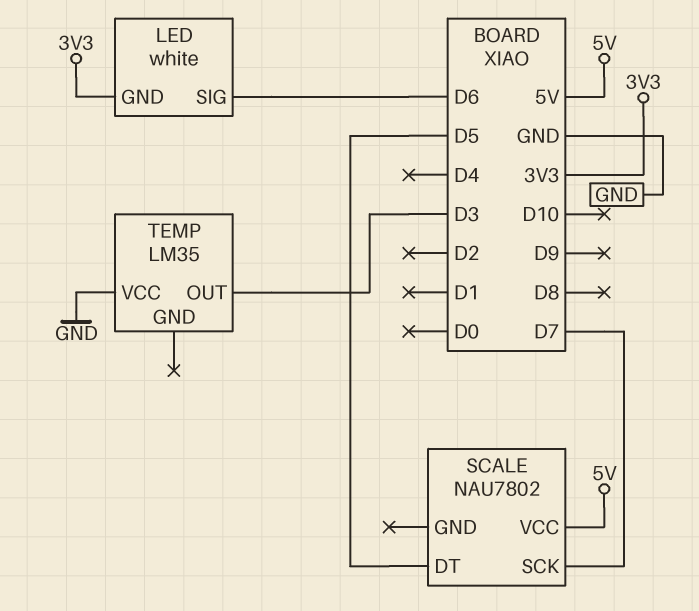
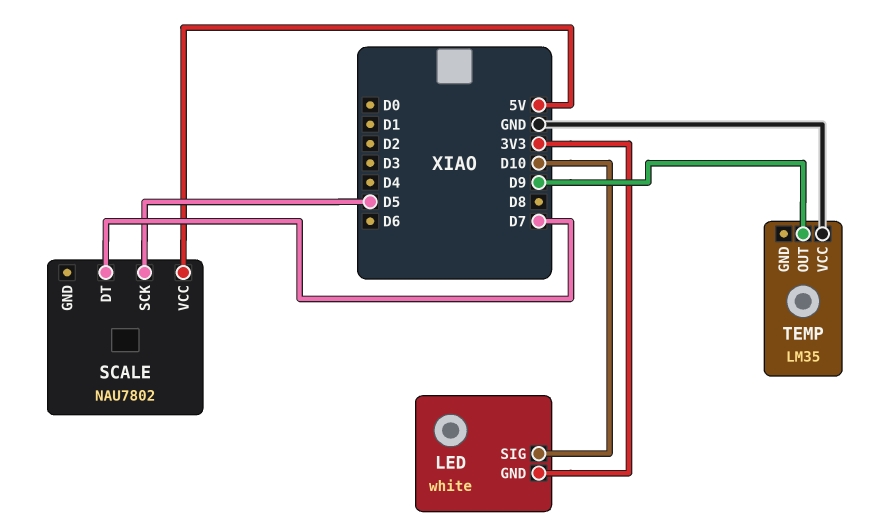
LED pin SIG: D6 -> D10
SCALE pin DT: D5 -> D7
SCALE pin SCK: D7 -> D5
TEMP pin OUT: D3 -> D9

